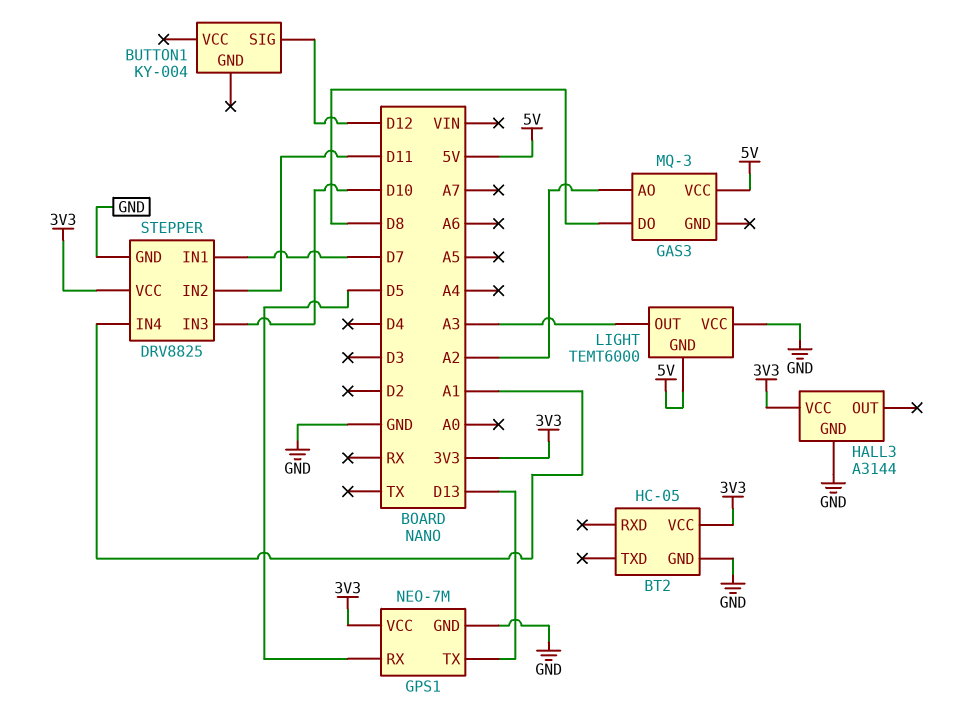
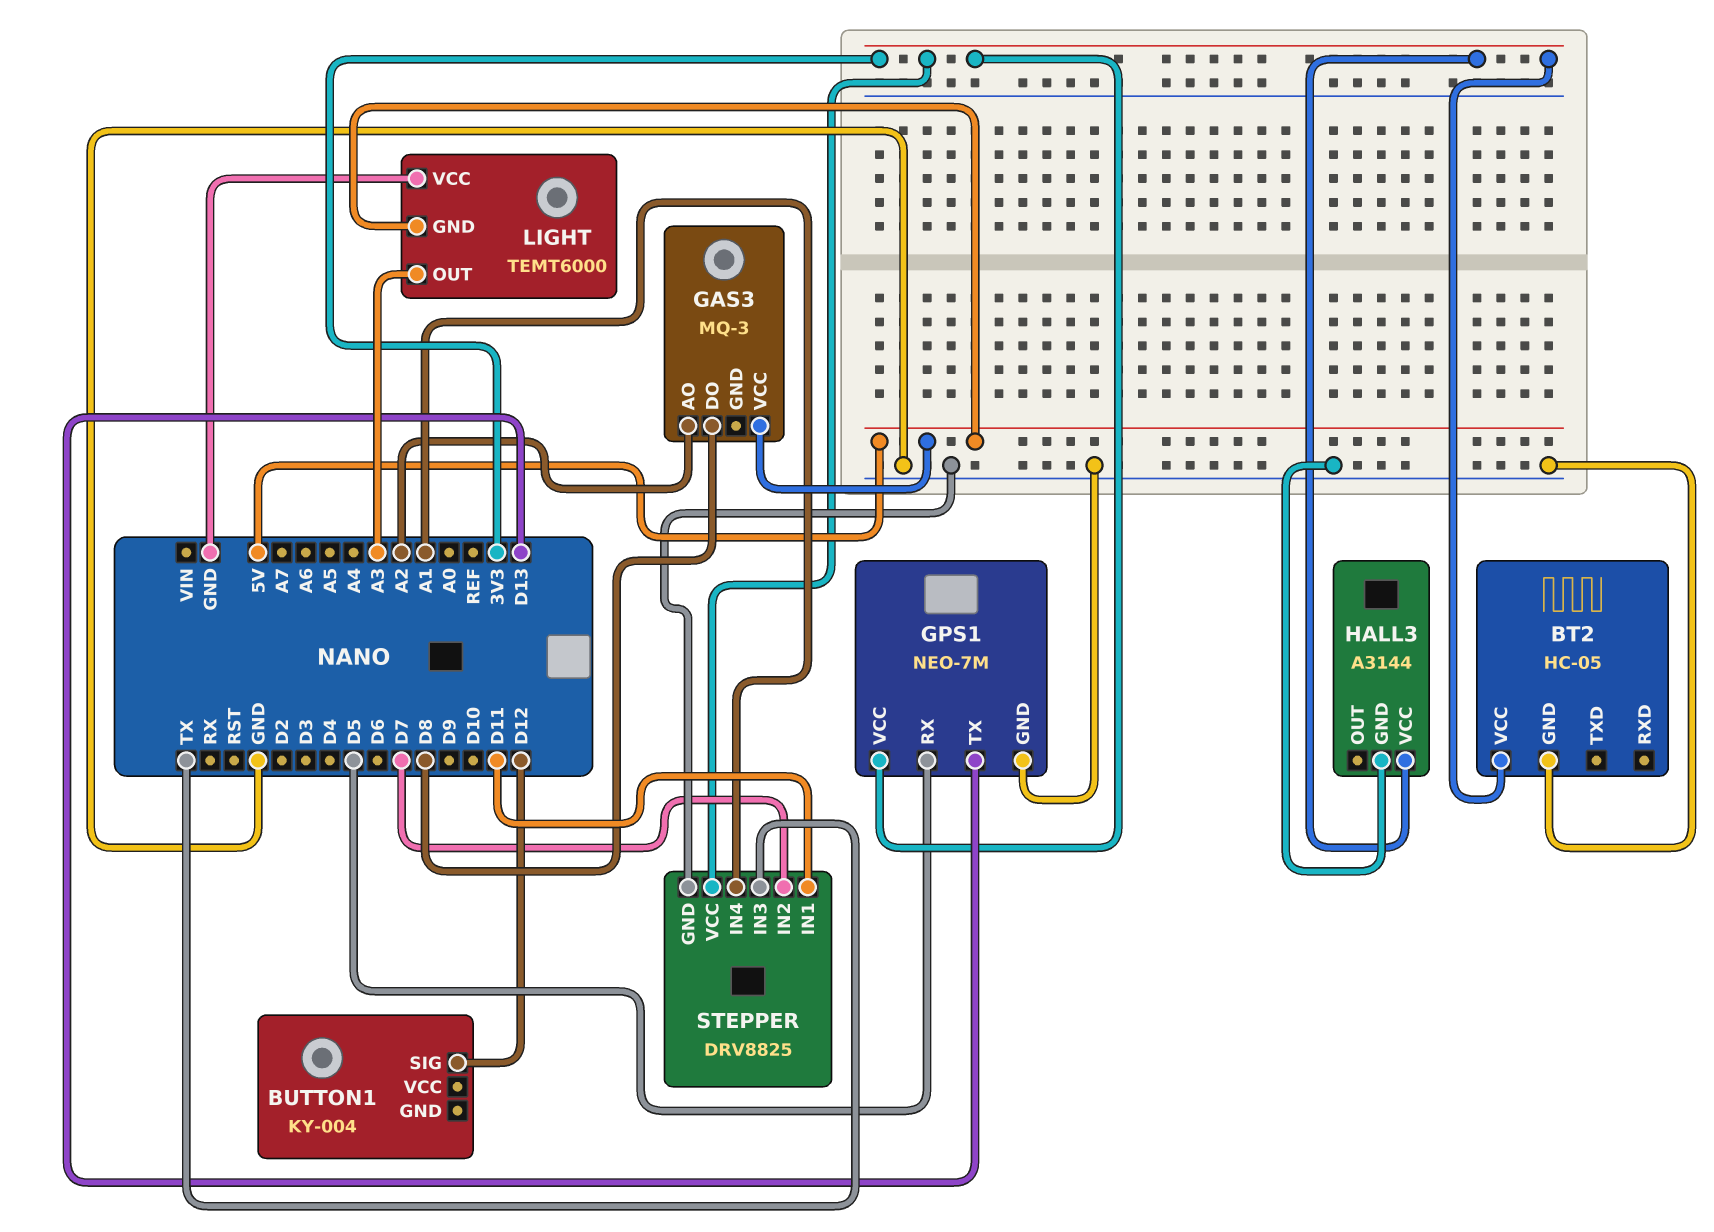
STEPPER pin IN1: D7 -> D11
STEPPER pin IN2: D11 -> D7
STEPPER pin IN3: D10 -> TX

